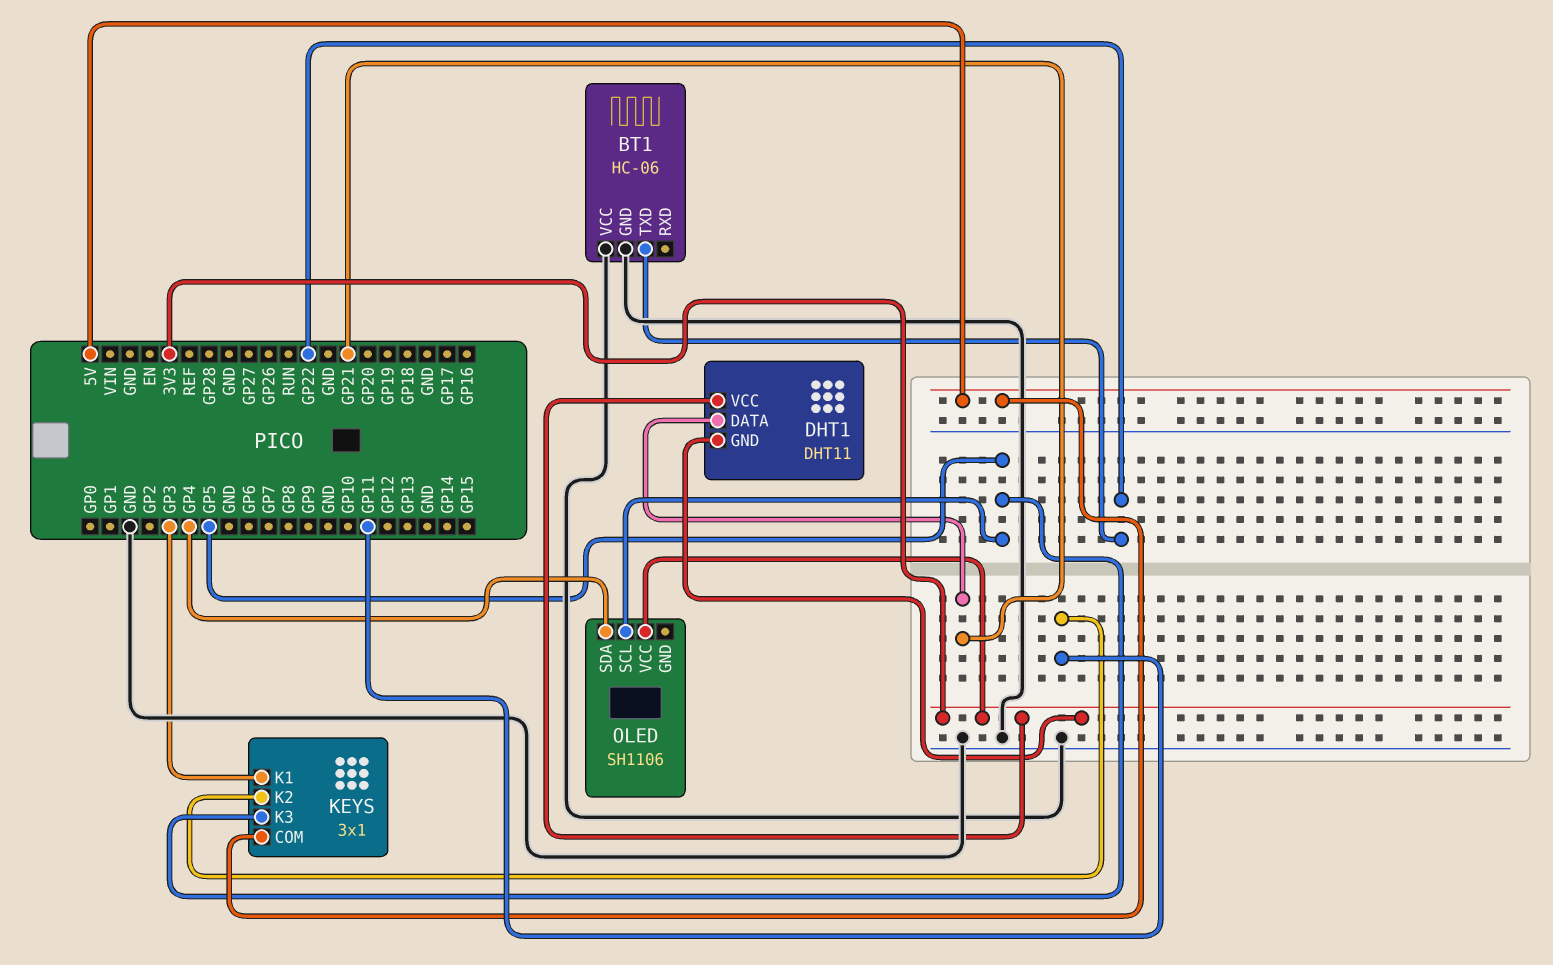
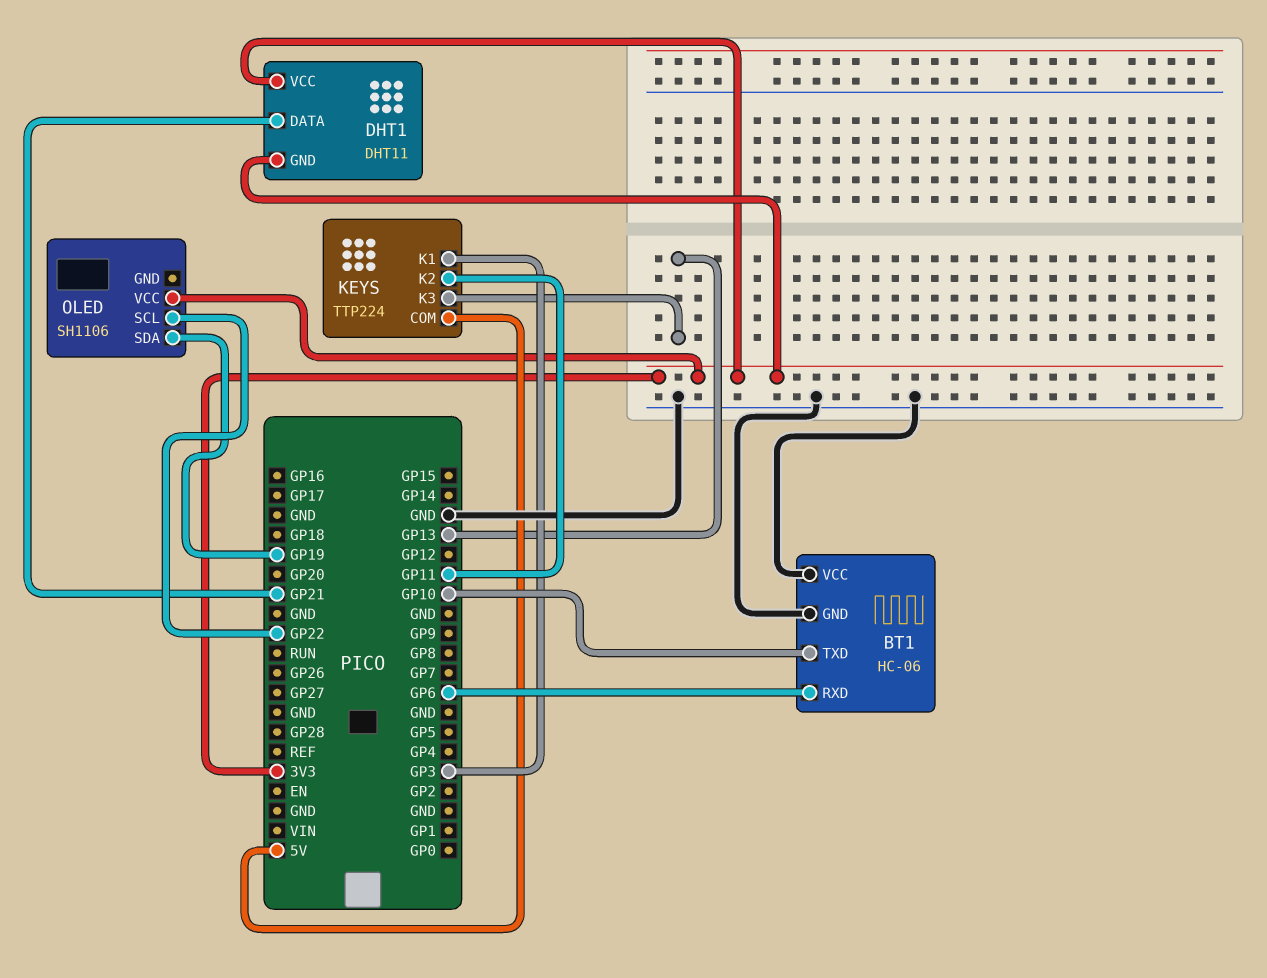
BT1 pin RXD: none -> GP6
BT1 pin TXD: GP22 -> GP10
KEYS: 3x1 -> TTP224
KEYS pin K3: GP5 -> GP13
OLED pin SCL: GP5 -> GP22
OLED pin SDA: GP4 -> GP19

